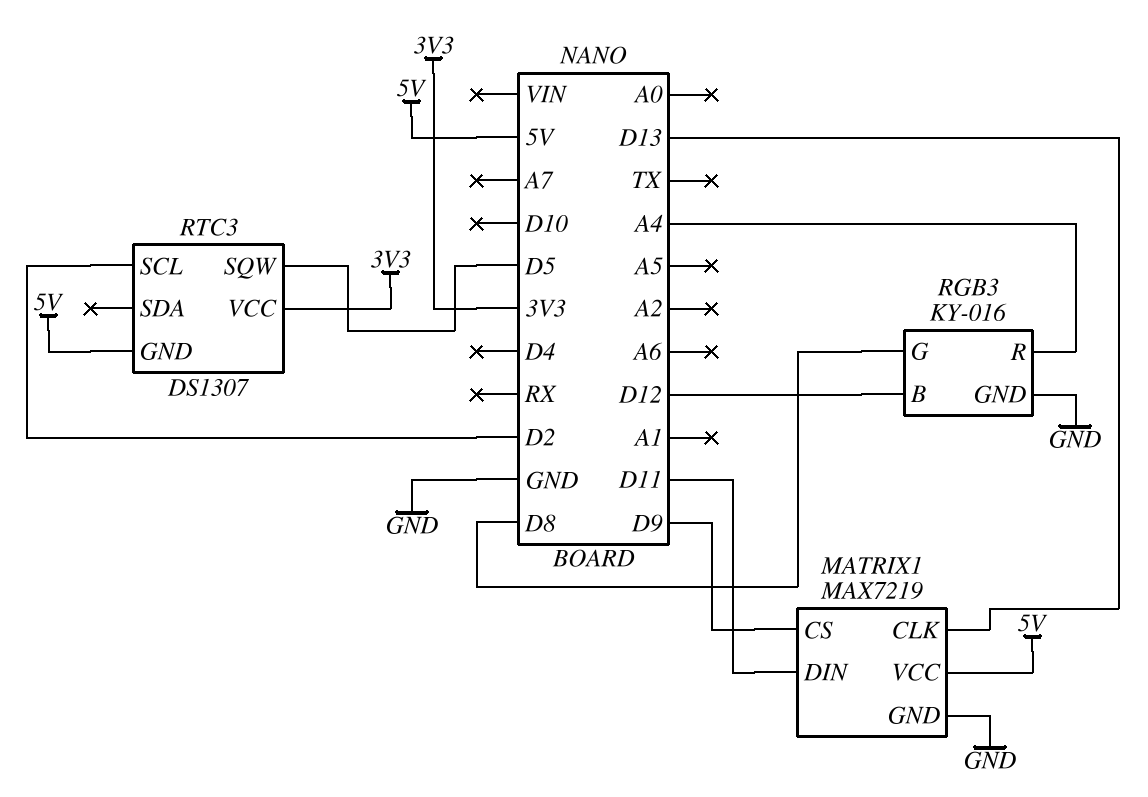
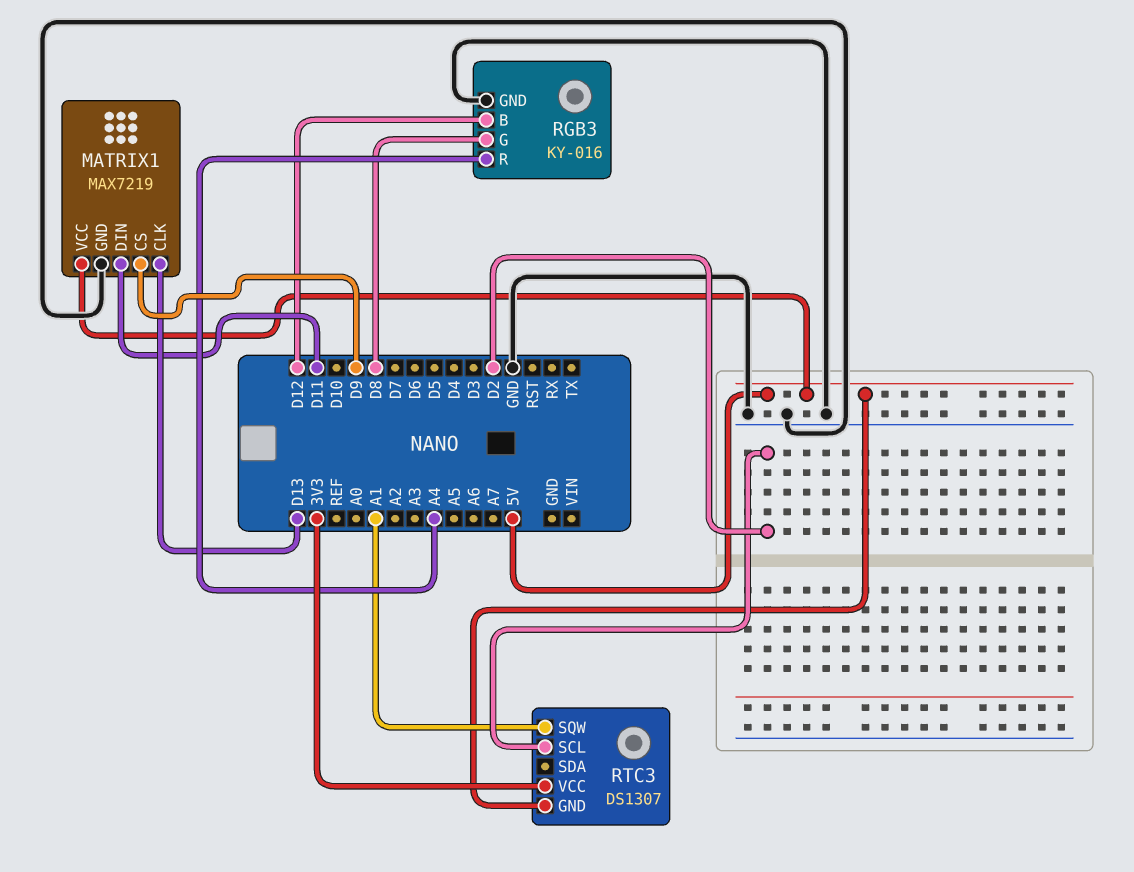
RTC3 pin SQW: D5 -> A1

